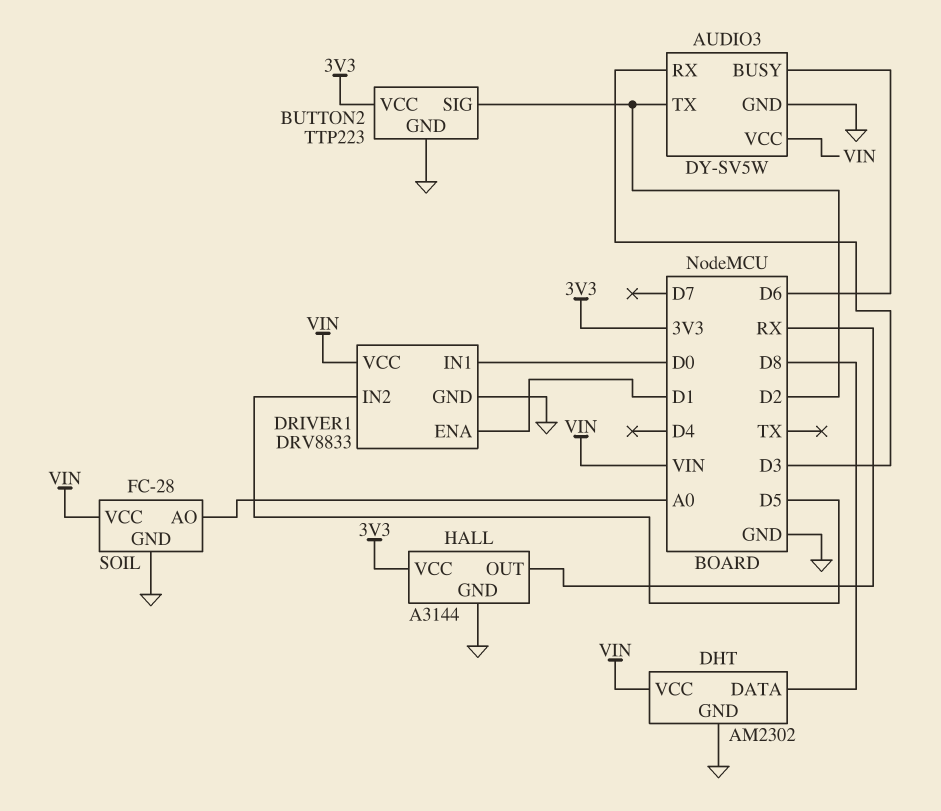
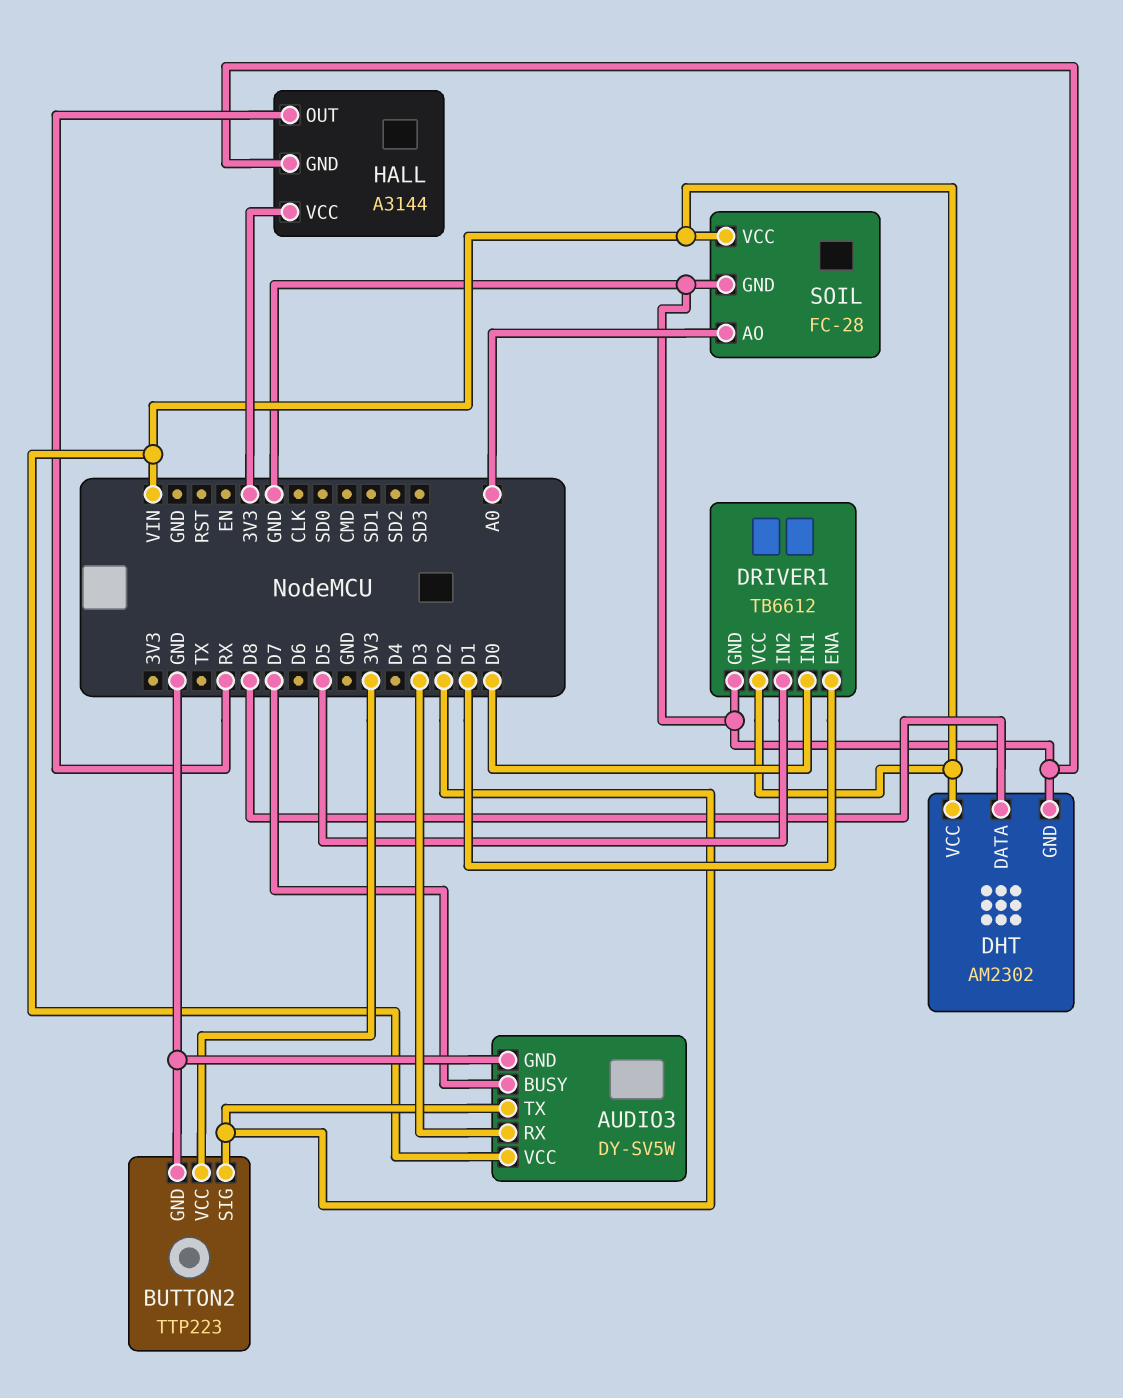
AUDIO3 pin BUSY: D6 -> D7
DRIVER1: DRV8833 -> TB6612

